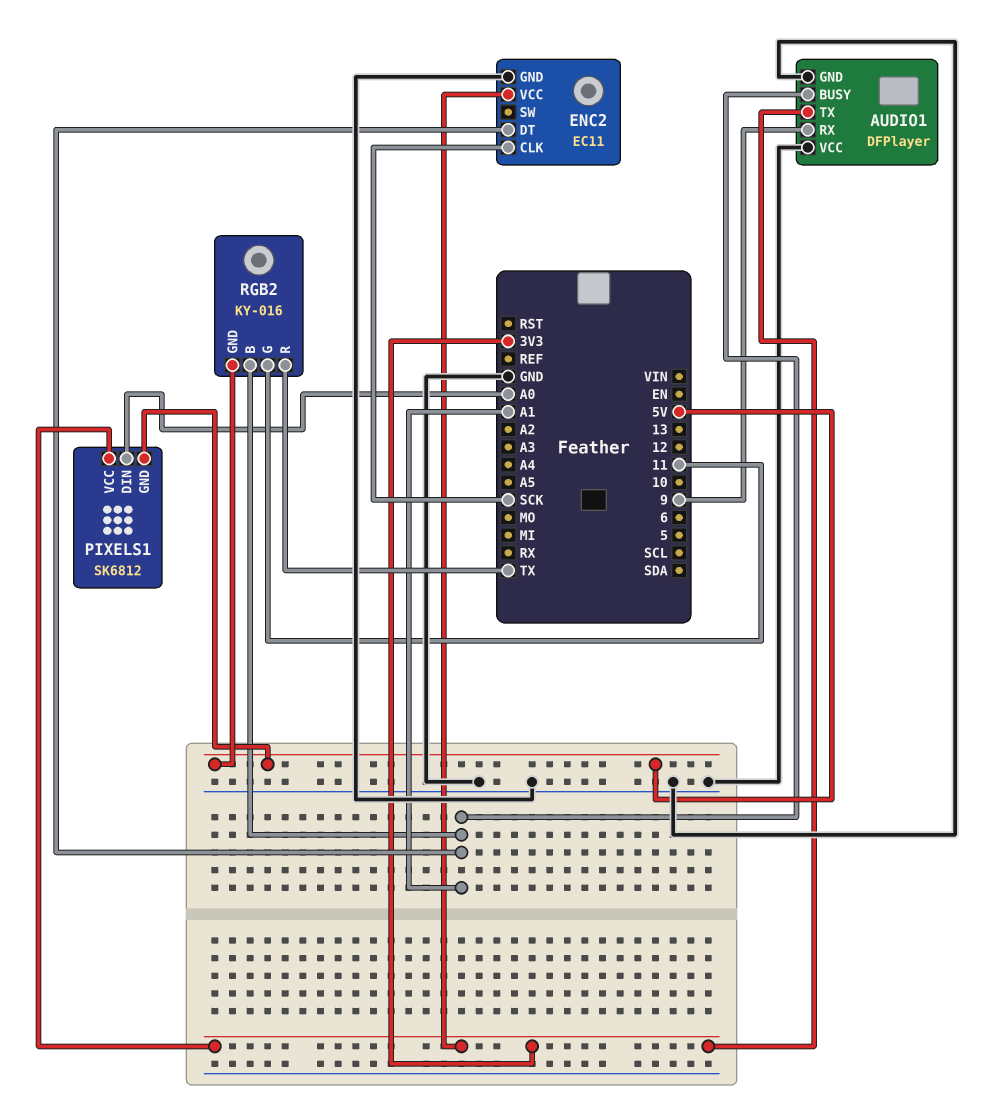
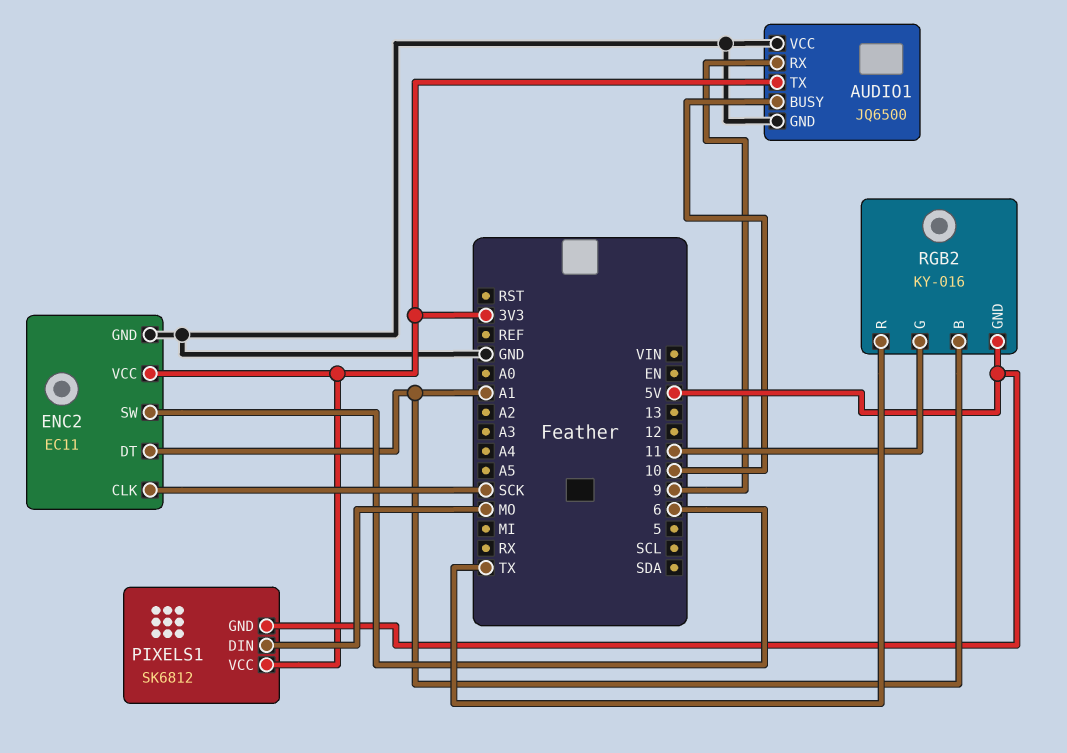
AUDIO1: DFPlayer -> JQ6500
AUDIO1 pin BUSY: A1 -> 10
ENC2 pin SW: none -> 6
PIXELS1 pin DIN: A0 -> MO

